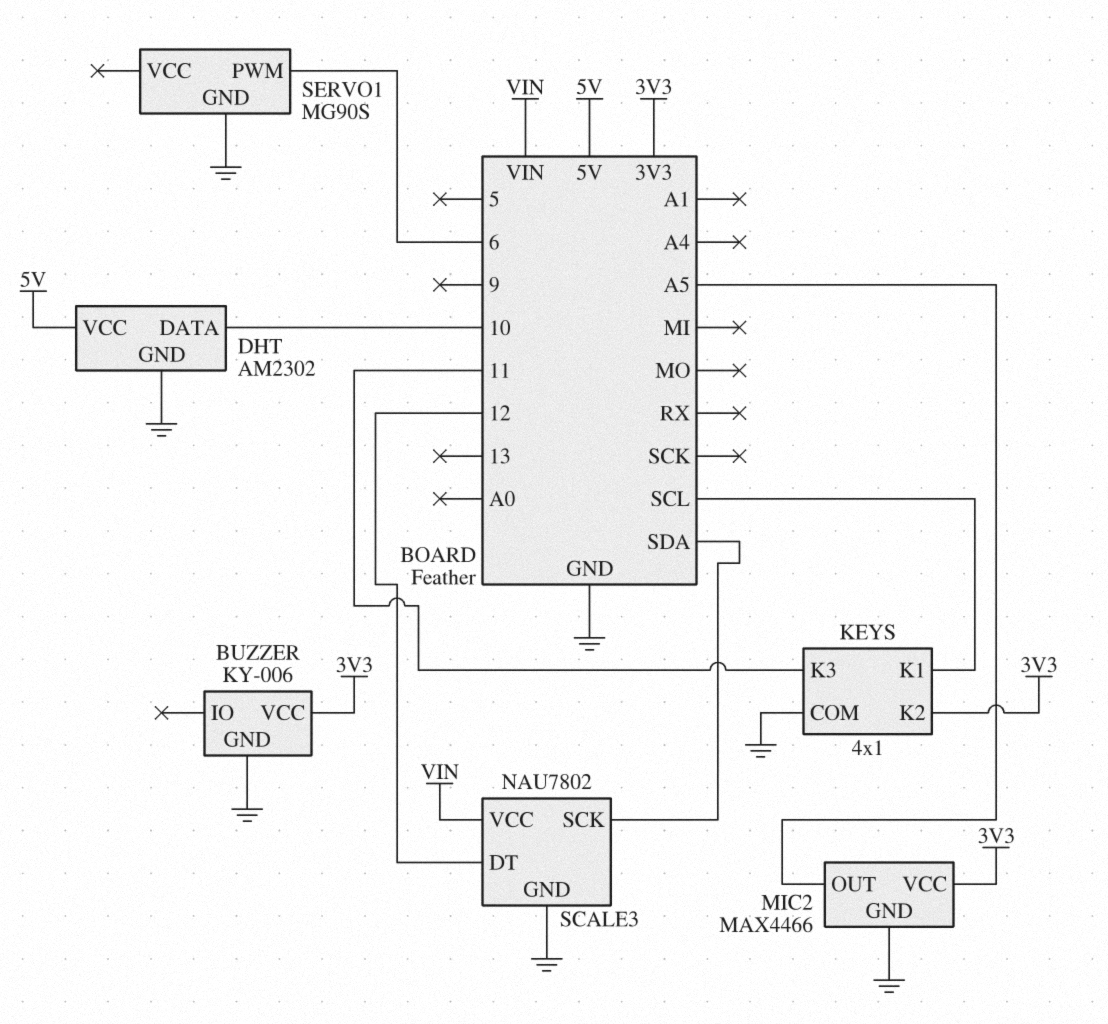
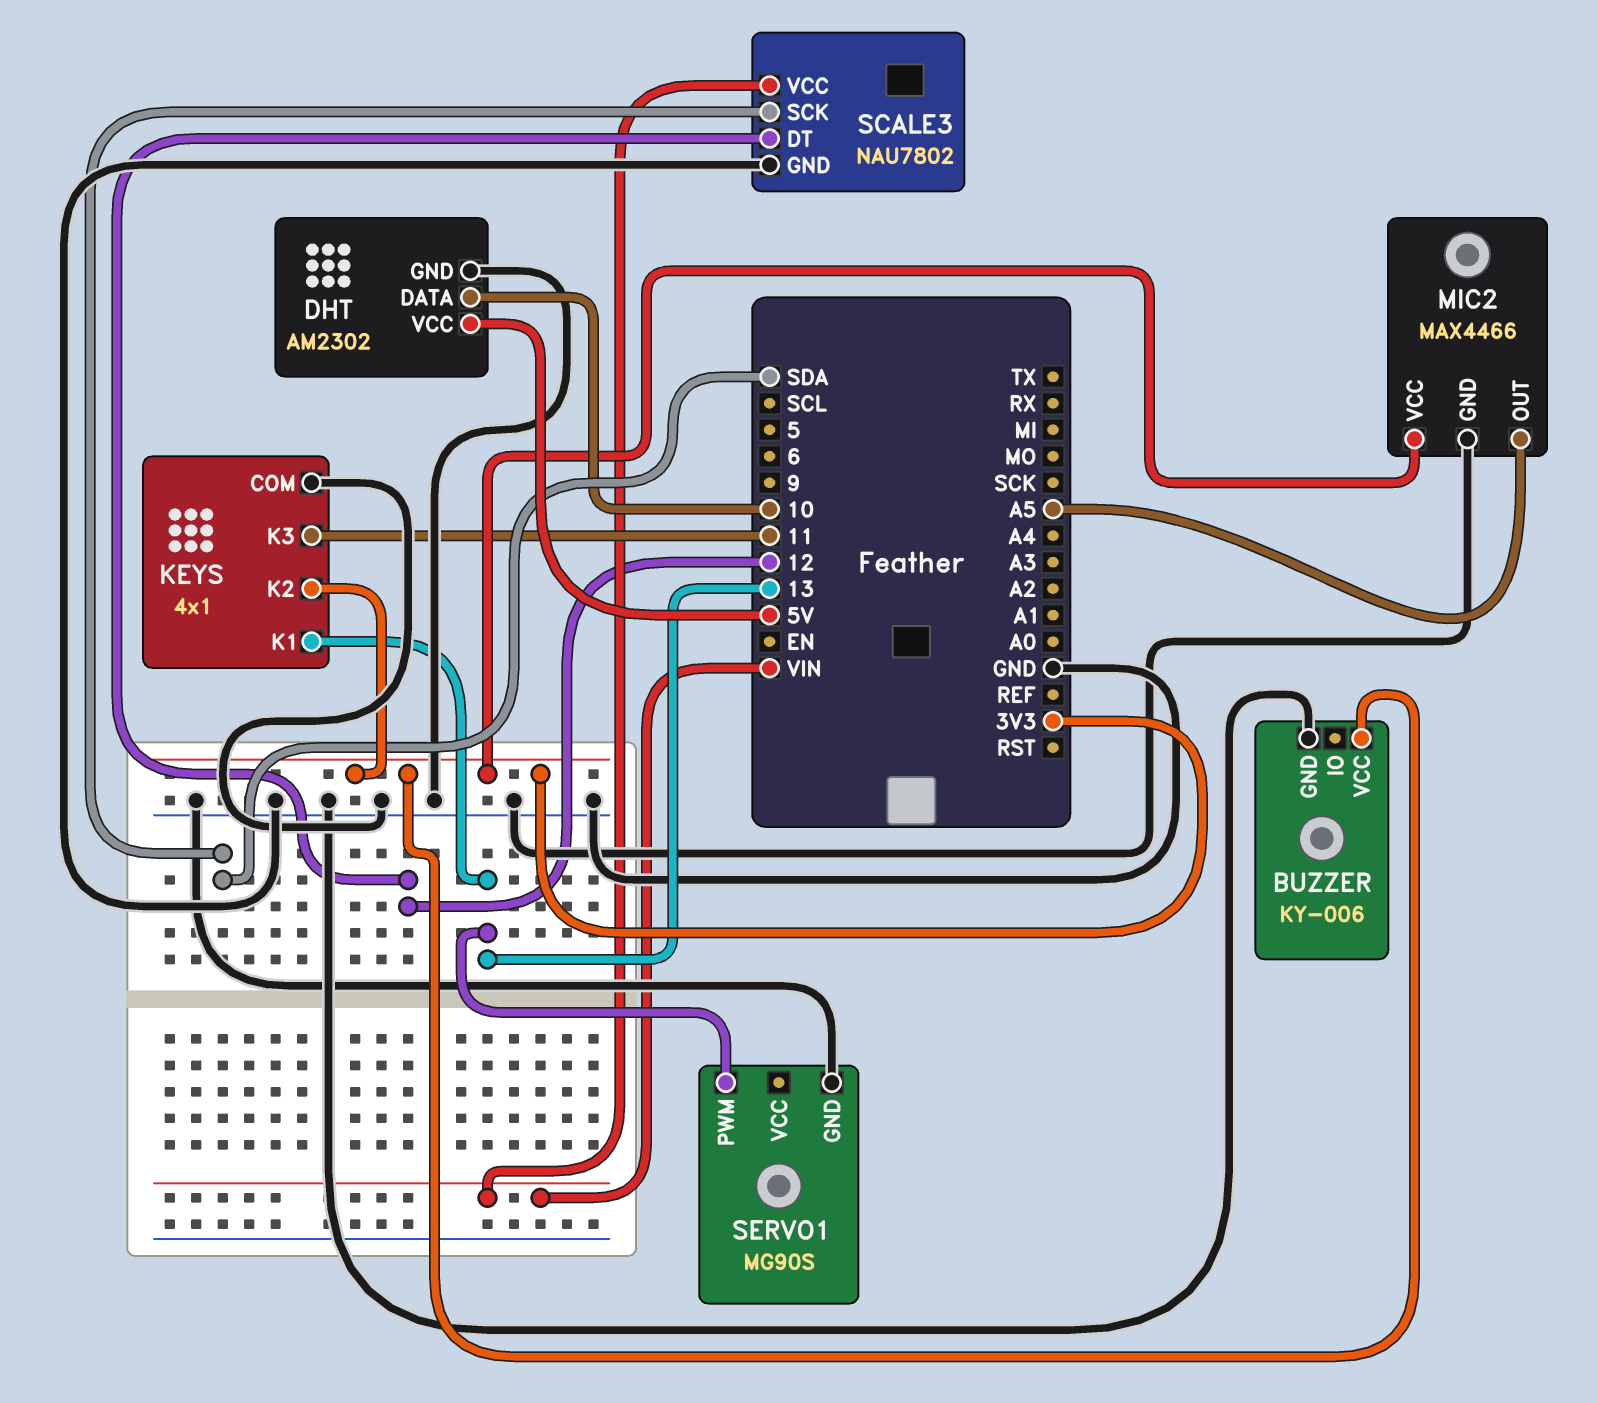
KEYS pin K1: SCL -> 13
SERVO1 pin PWM: 6 -> 13

